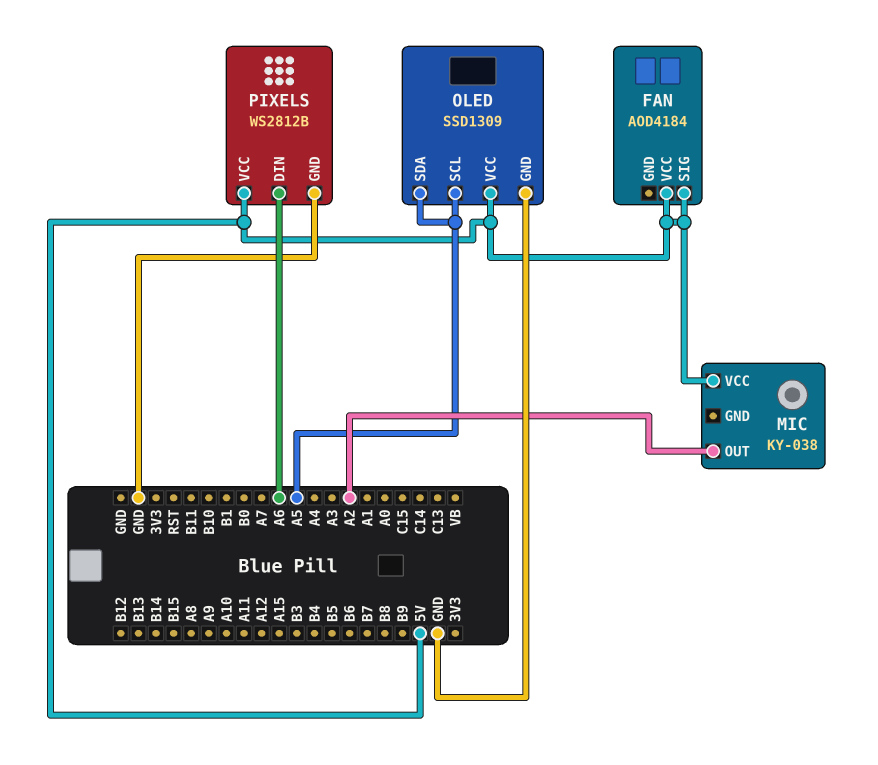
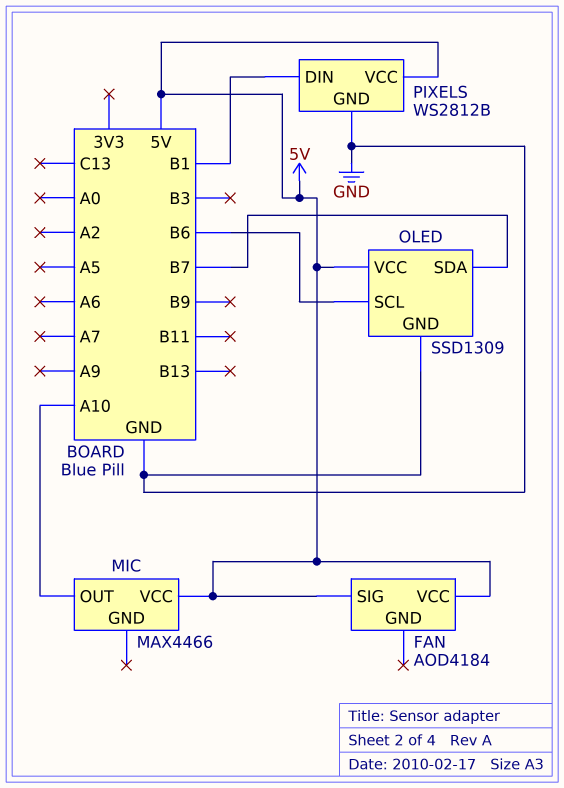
MIC: KY-038 -> MAX4466
MIC pin OUT: A2 -> A10
OLED pin SCL: A5 -> B6
OLED pin SDA: A5 -> B7
PIXELS pin DIN: A6 -> B1

